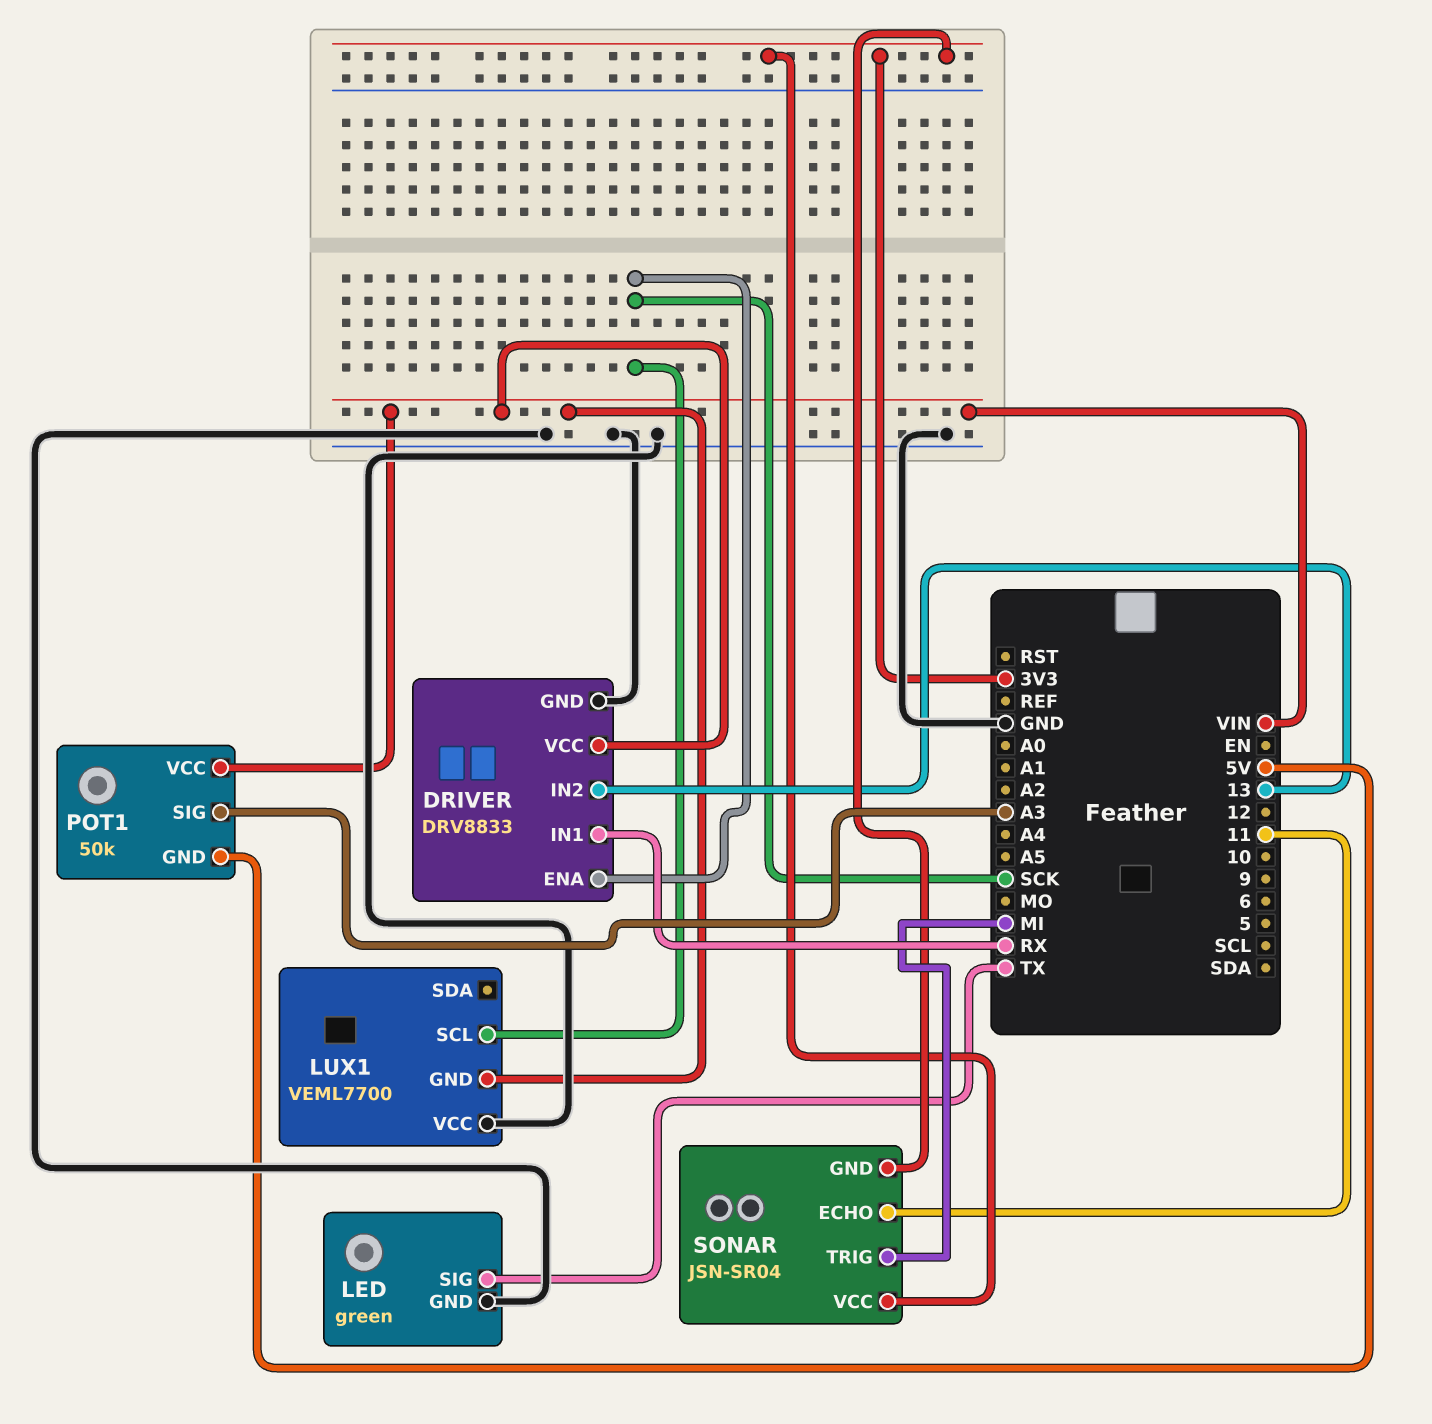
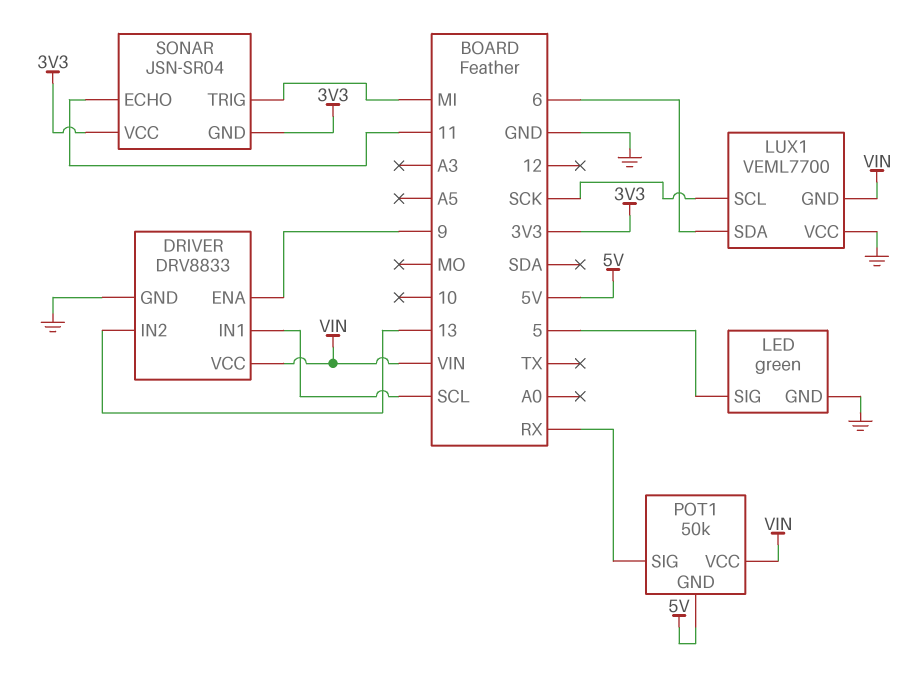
DRIVER pin ENA: SCK -> 9
DRIVER pin IN1: RX -> SCL
LED pin SIG: TX -> 5
LUX1 pin SDA: none -> 6
POT1 pin SIG: A3 -> RX

